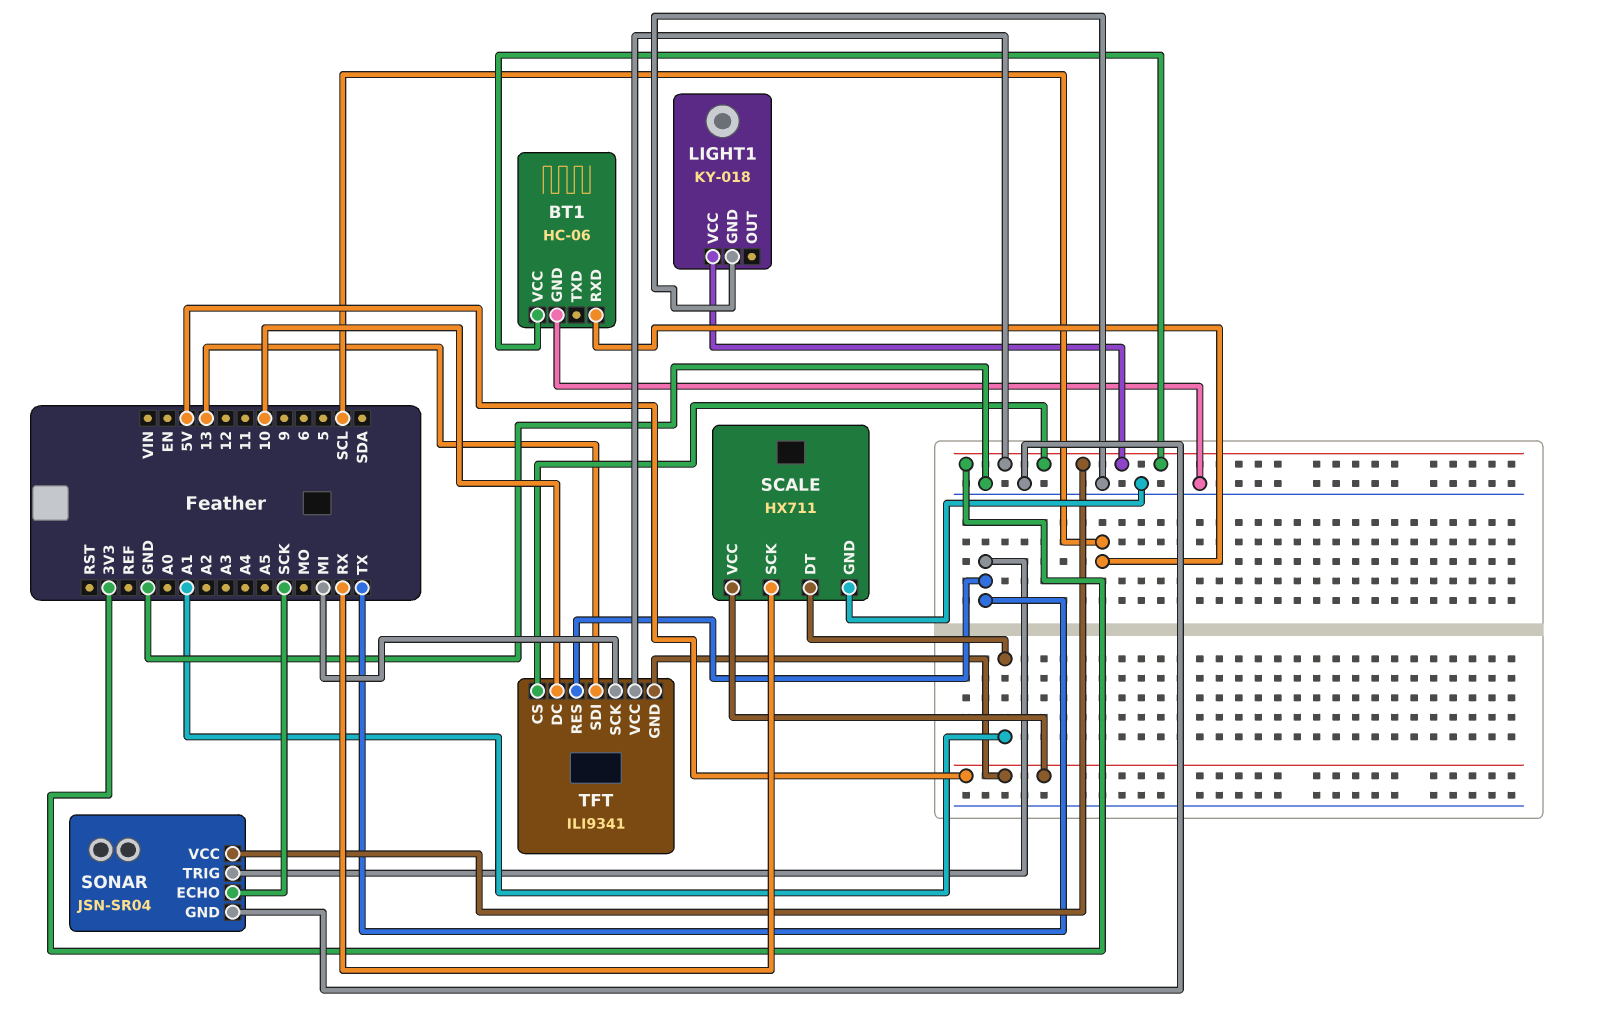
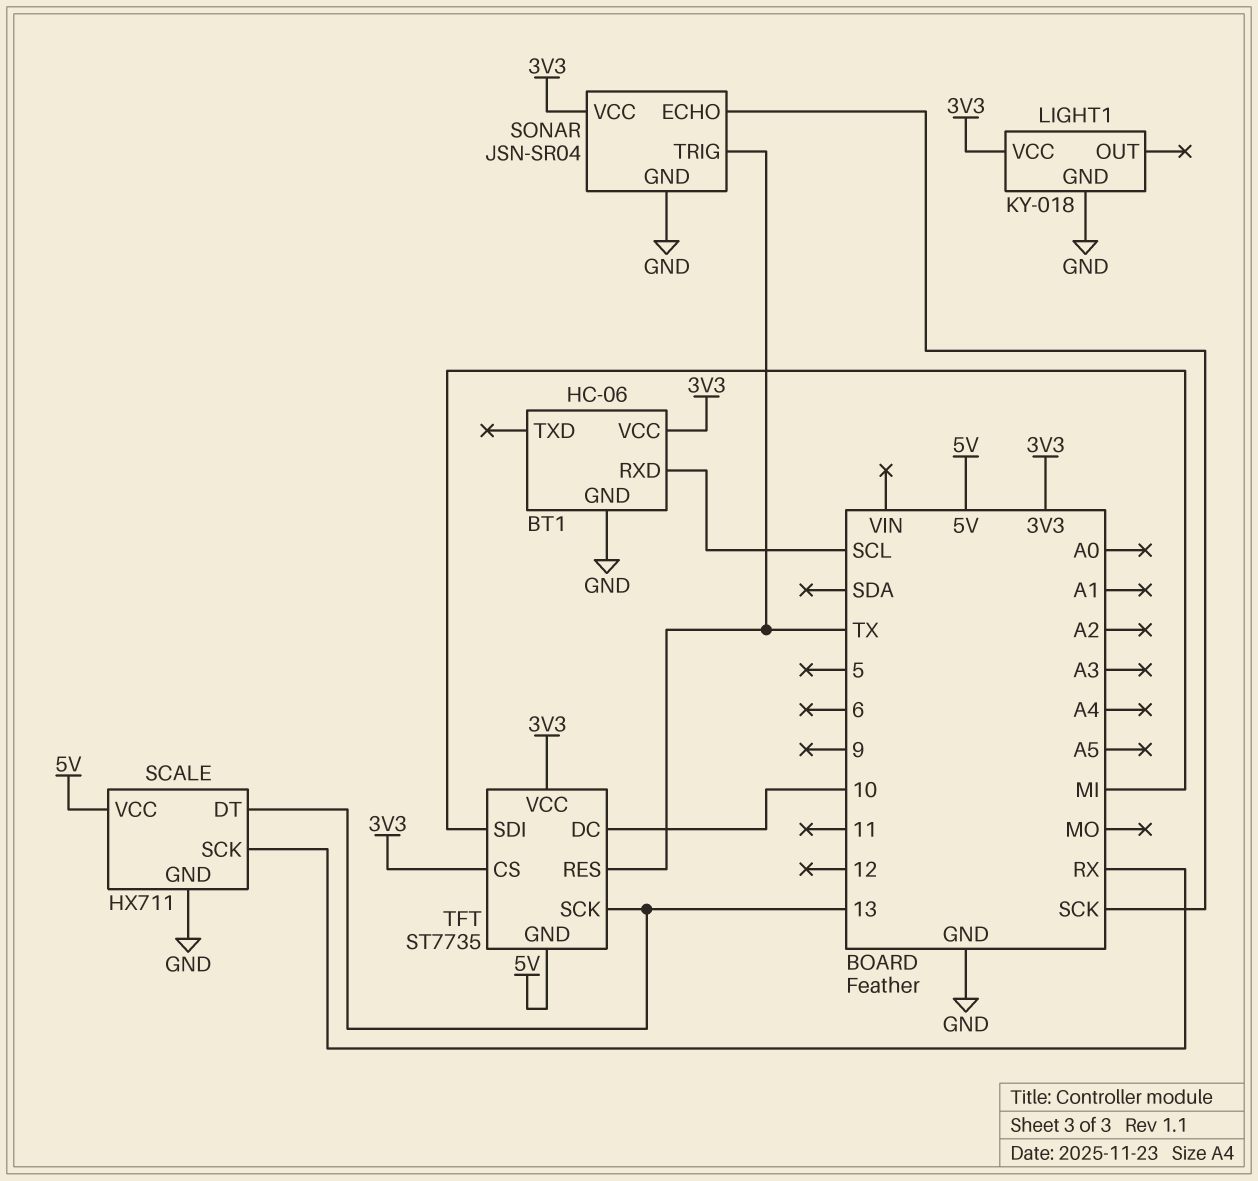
SCALE pin DT: A1 -> 13
TFT: ILI9341 -> ST7735
TFT pin SCK: MI -> 13
TFT pin SDI: 13 -> MI

